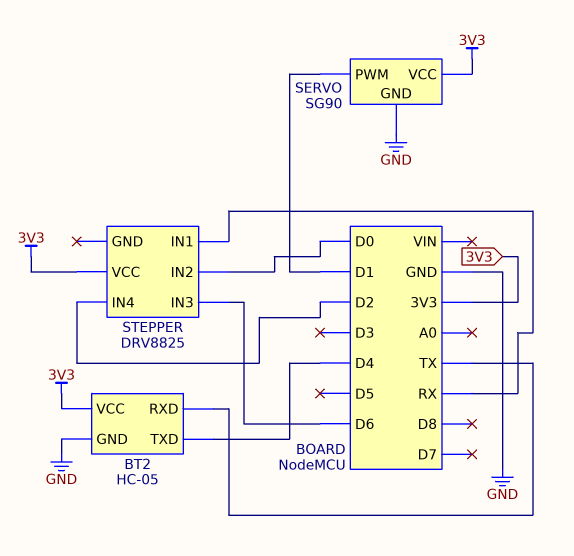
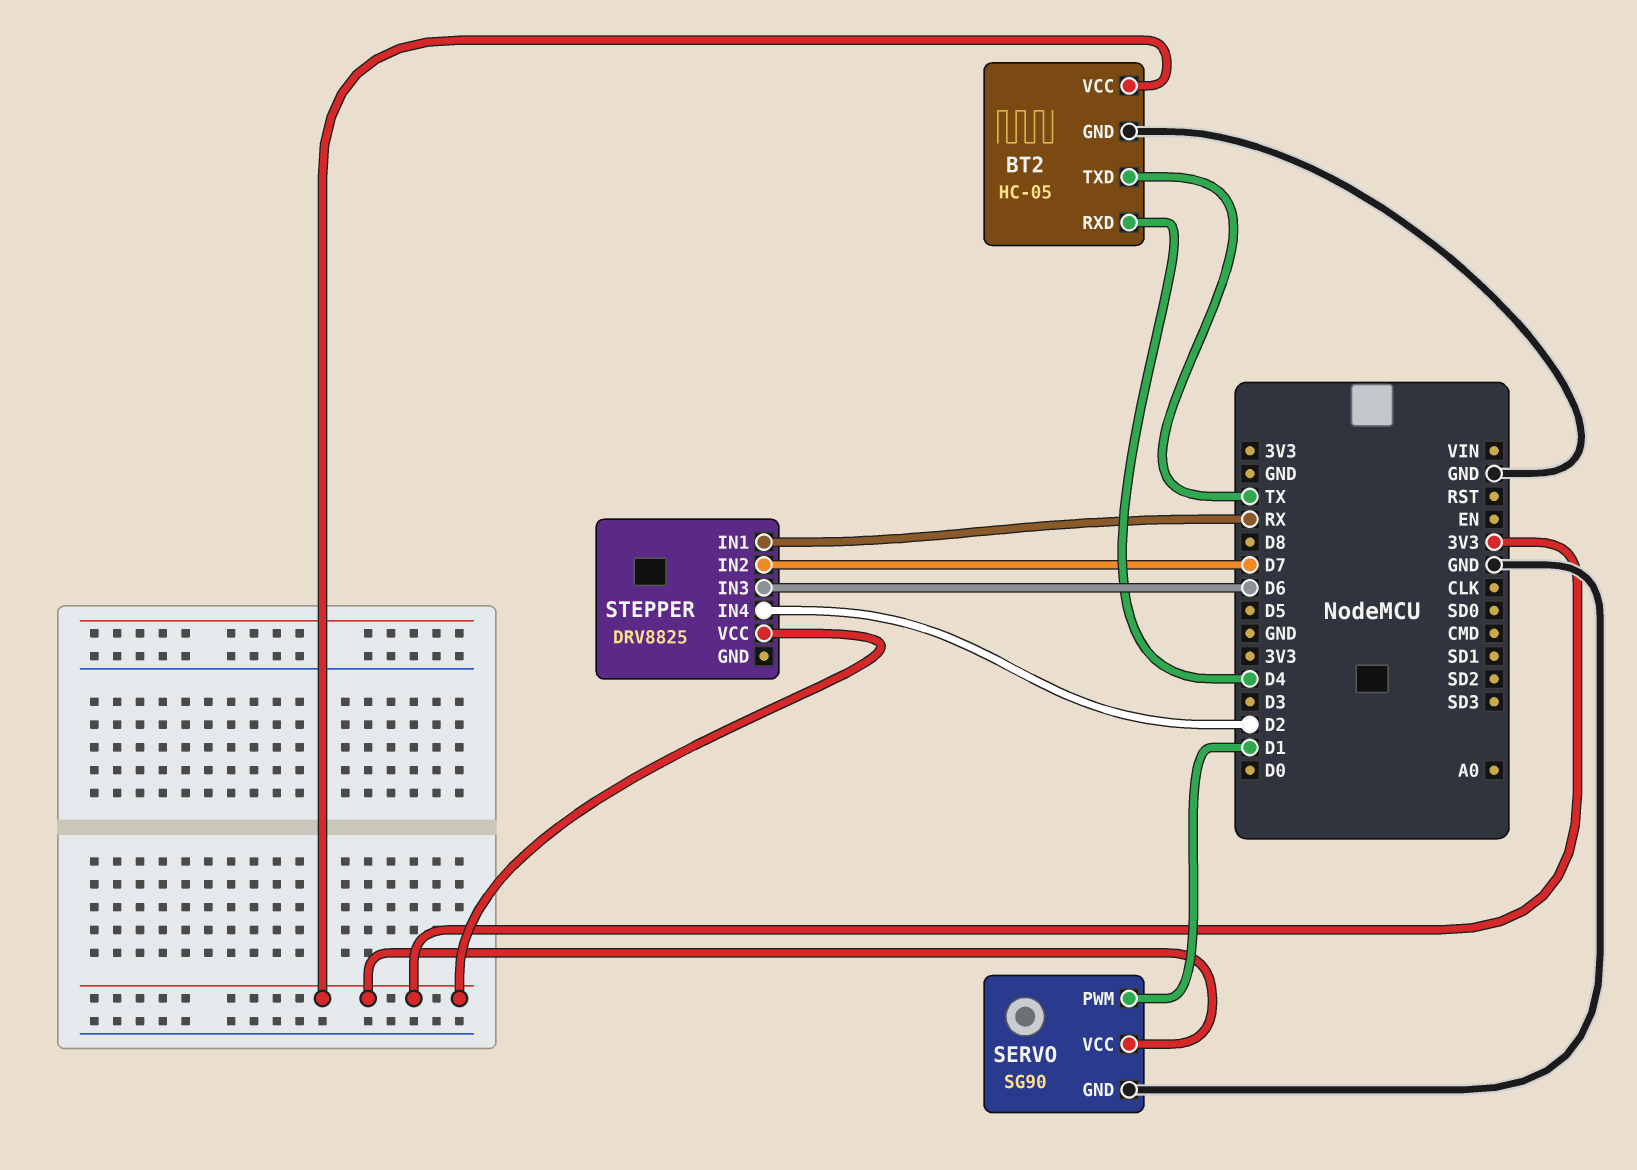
BT2 pin RXD: TX -> D4
BT2 pin TXD: D4 -> TX
STEPPER pin IN2: D0 -> D7

